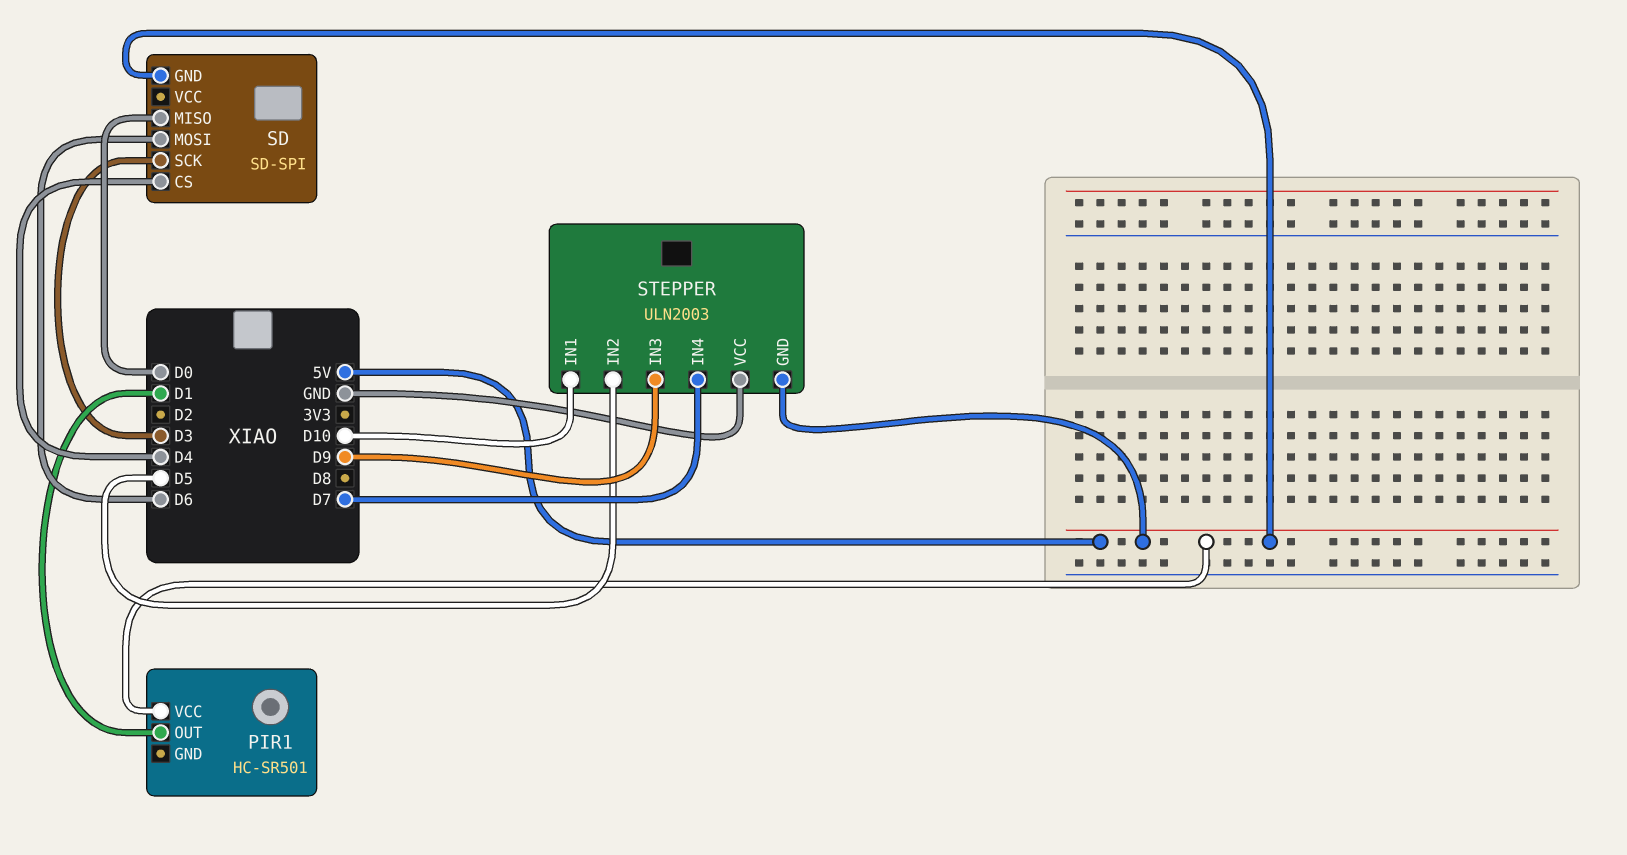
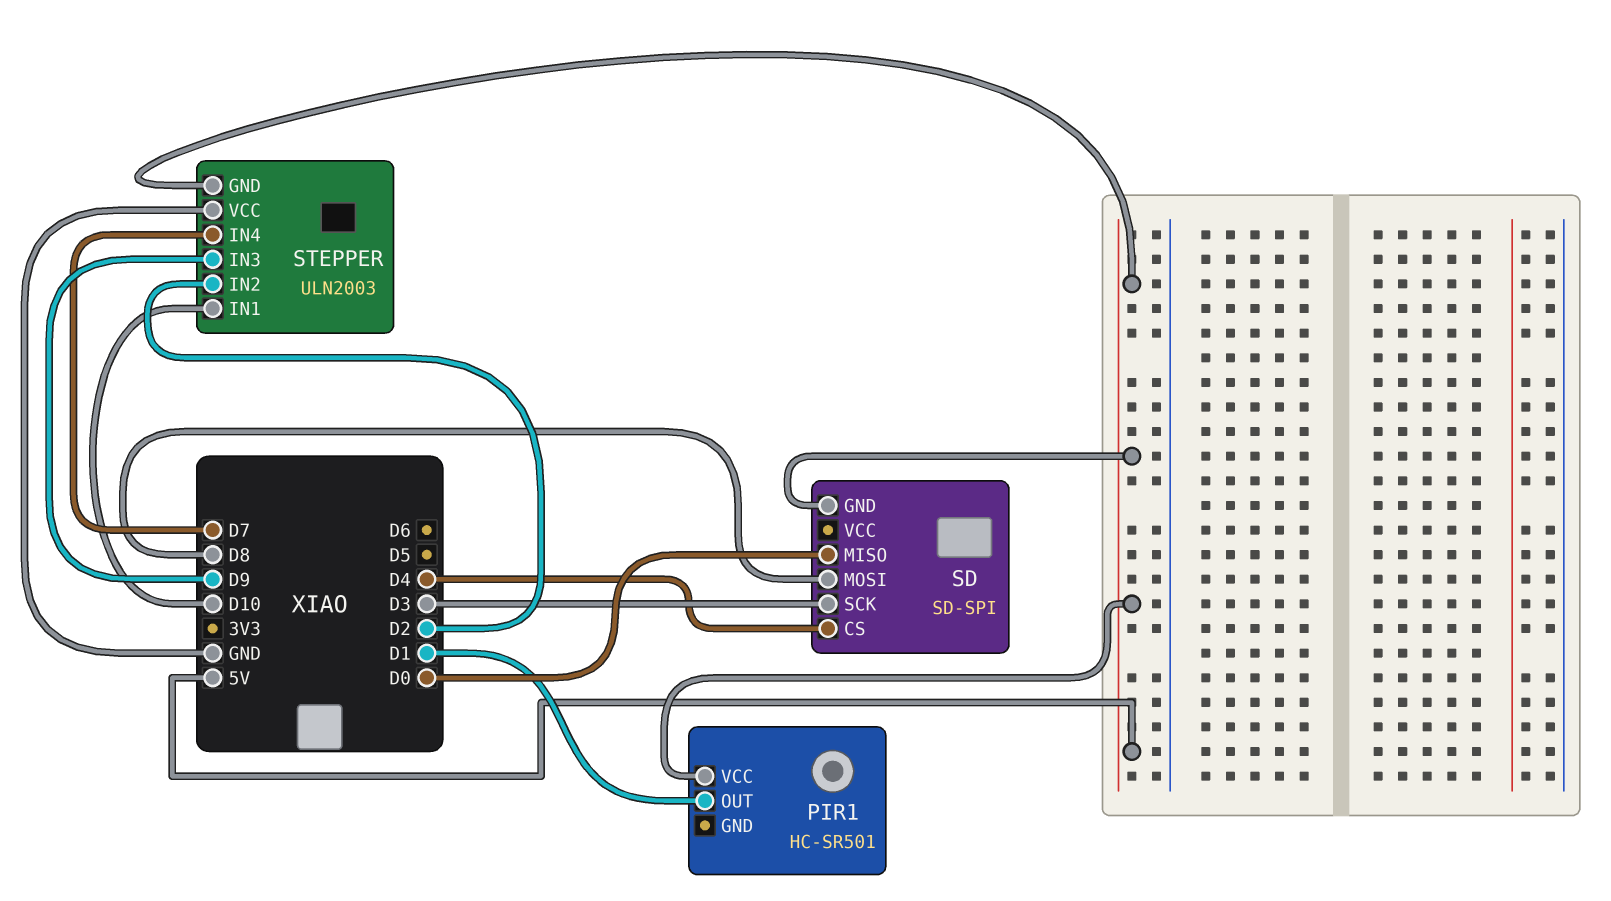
SD pin MOSI: D6 -> D8
STEPPER pin IN2: D5 -> D2

